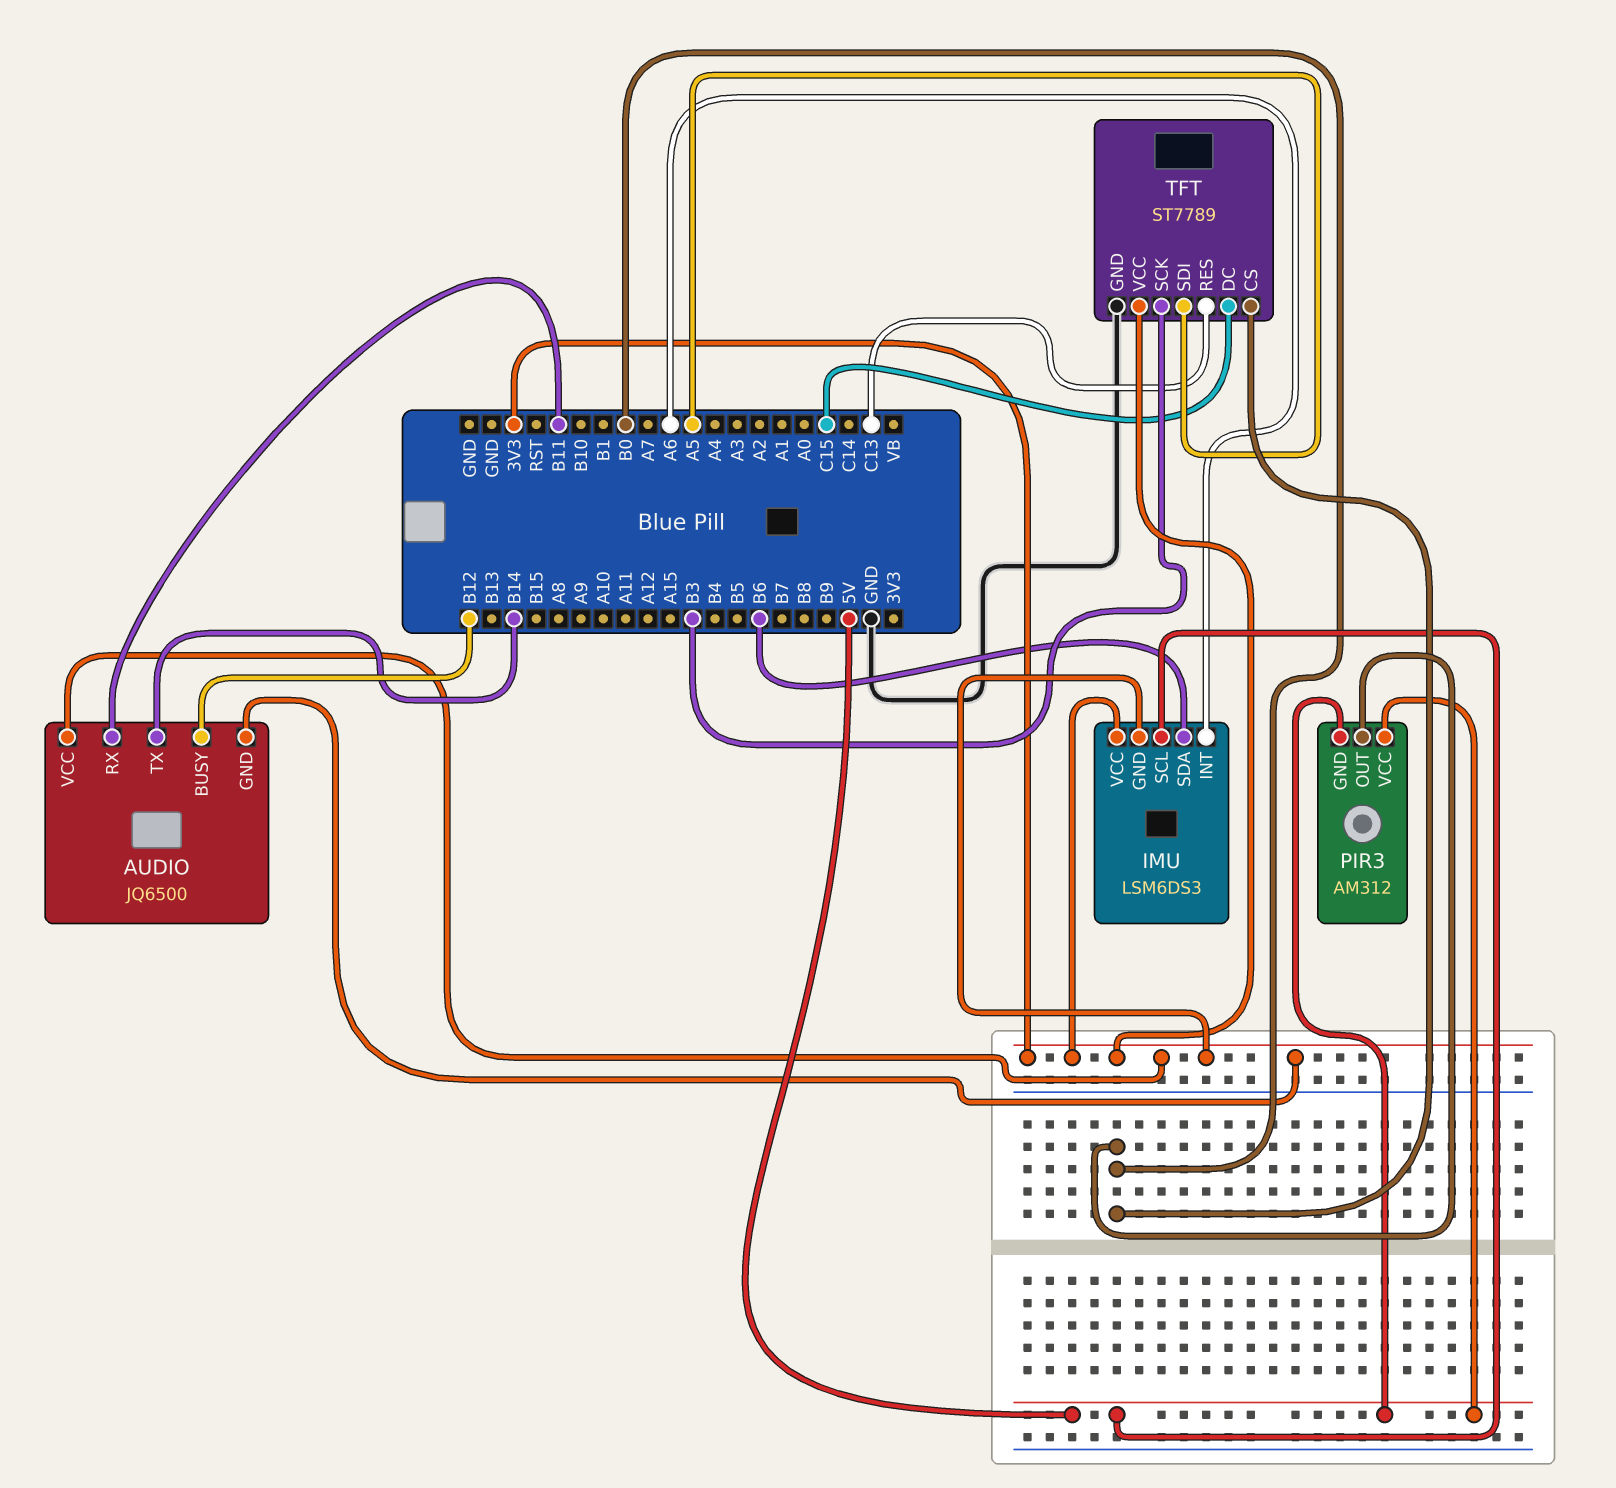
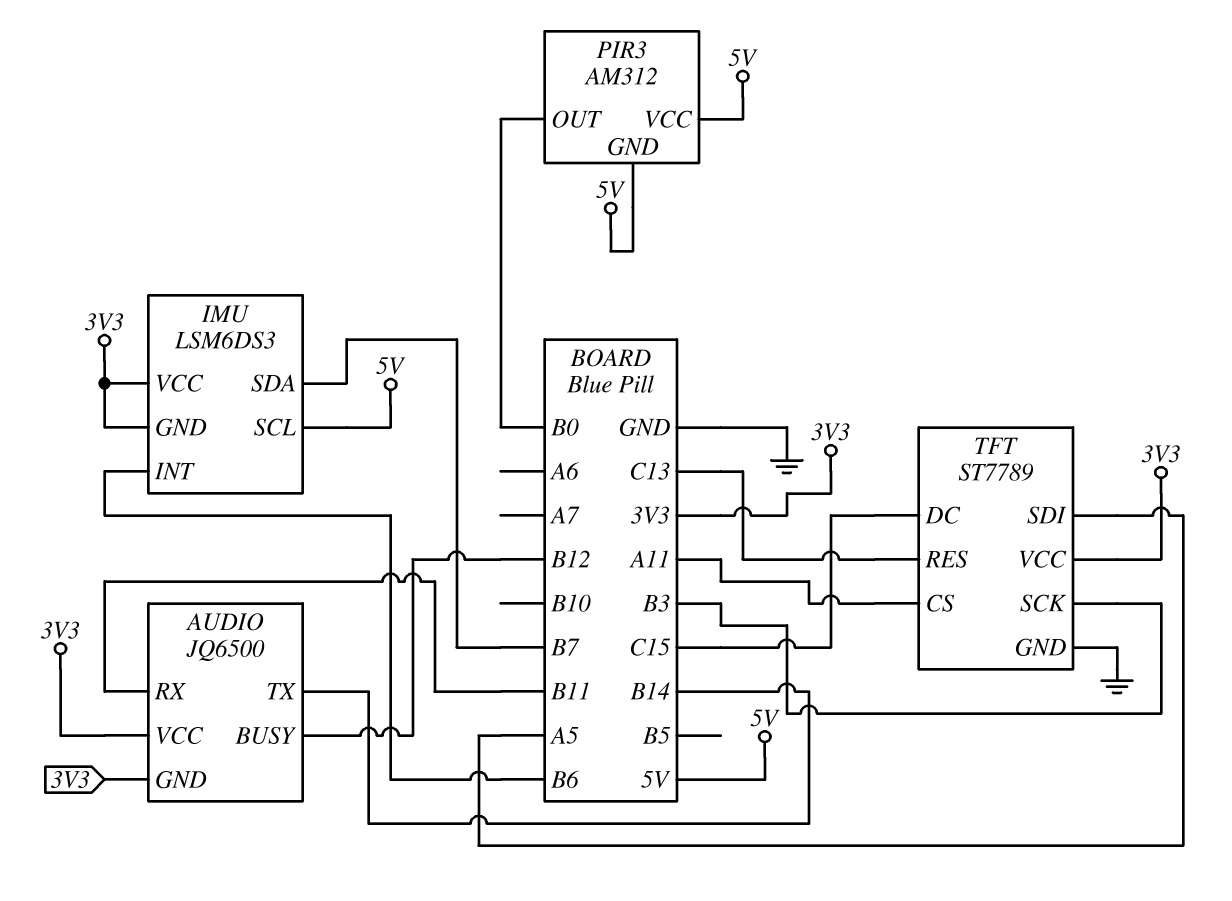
IMU pin INT: A6 -> B6
IMU pin SDA: B6 -> B7
TFT pin CS: B0 -> A11

